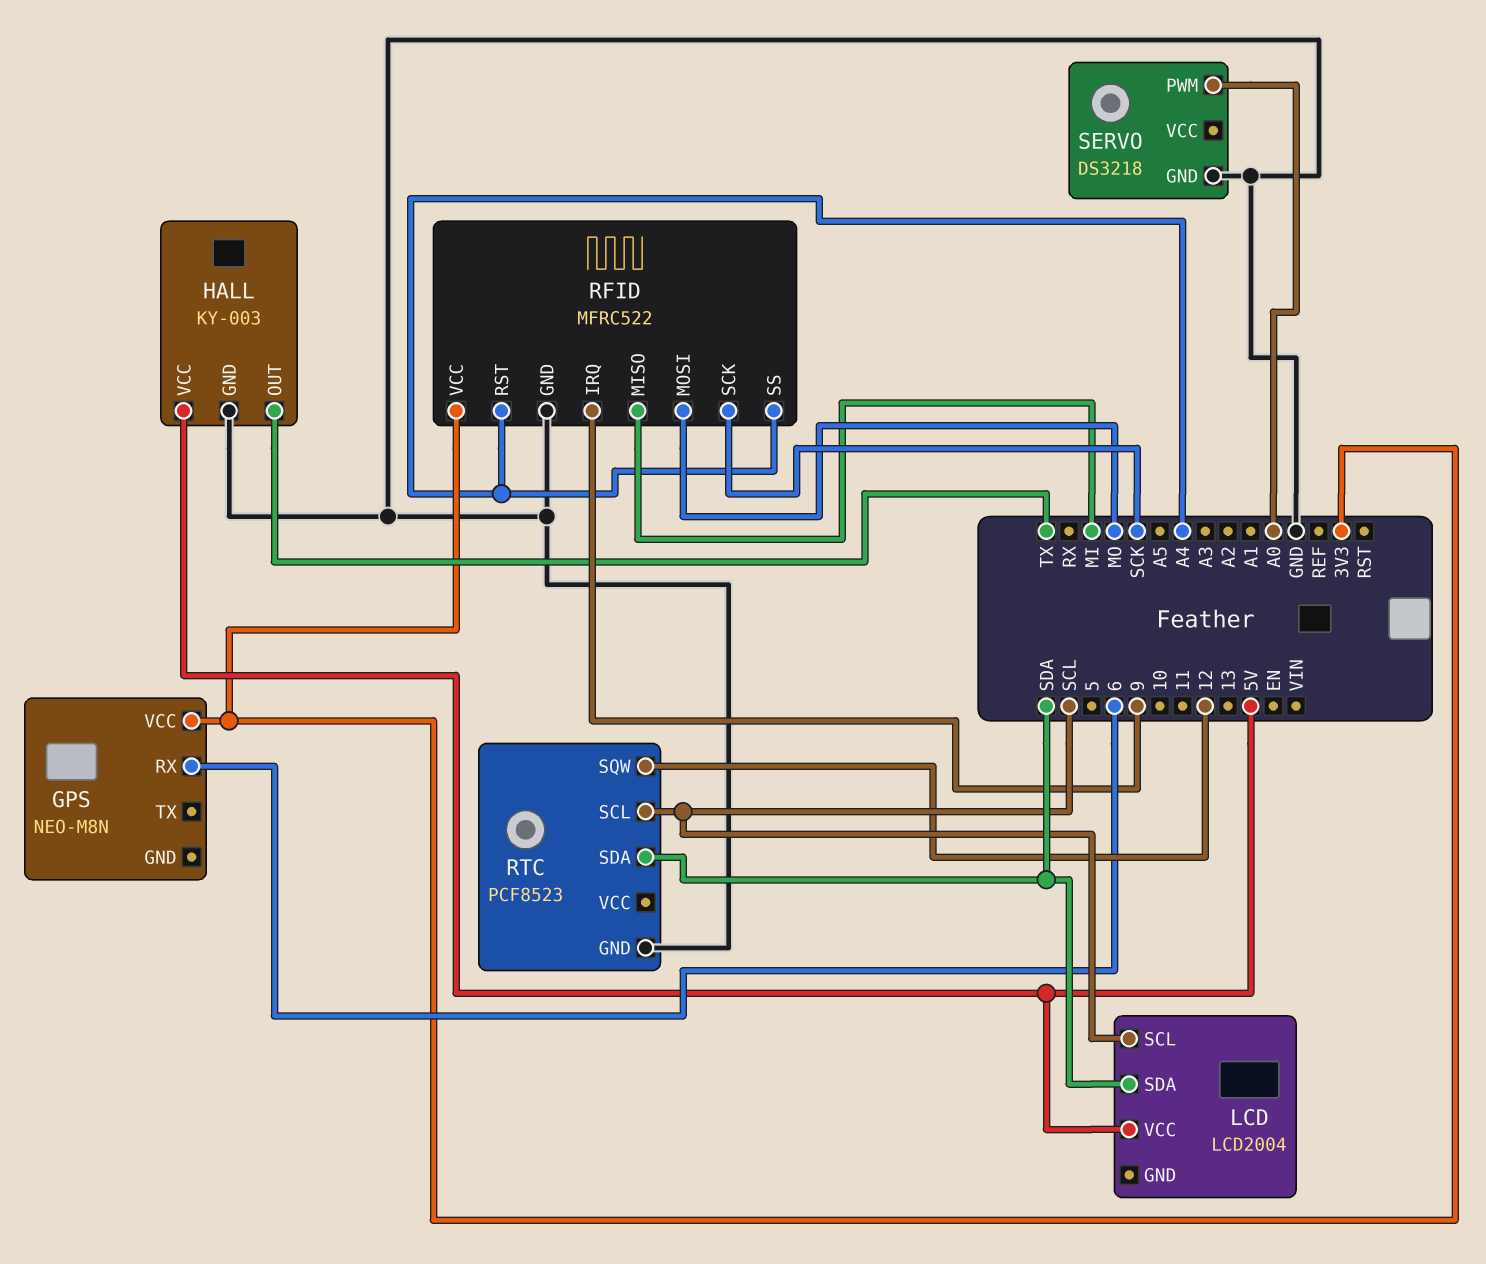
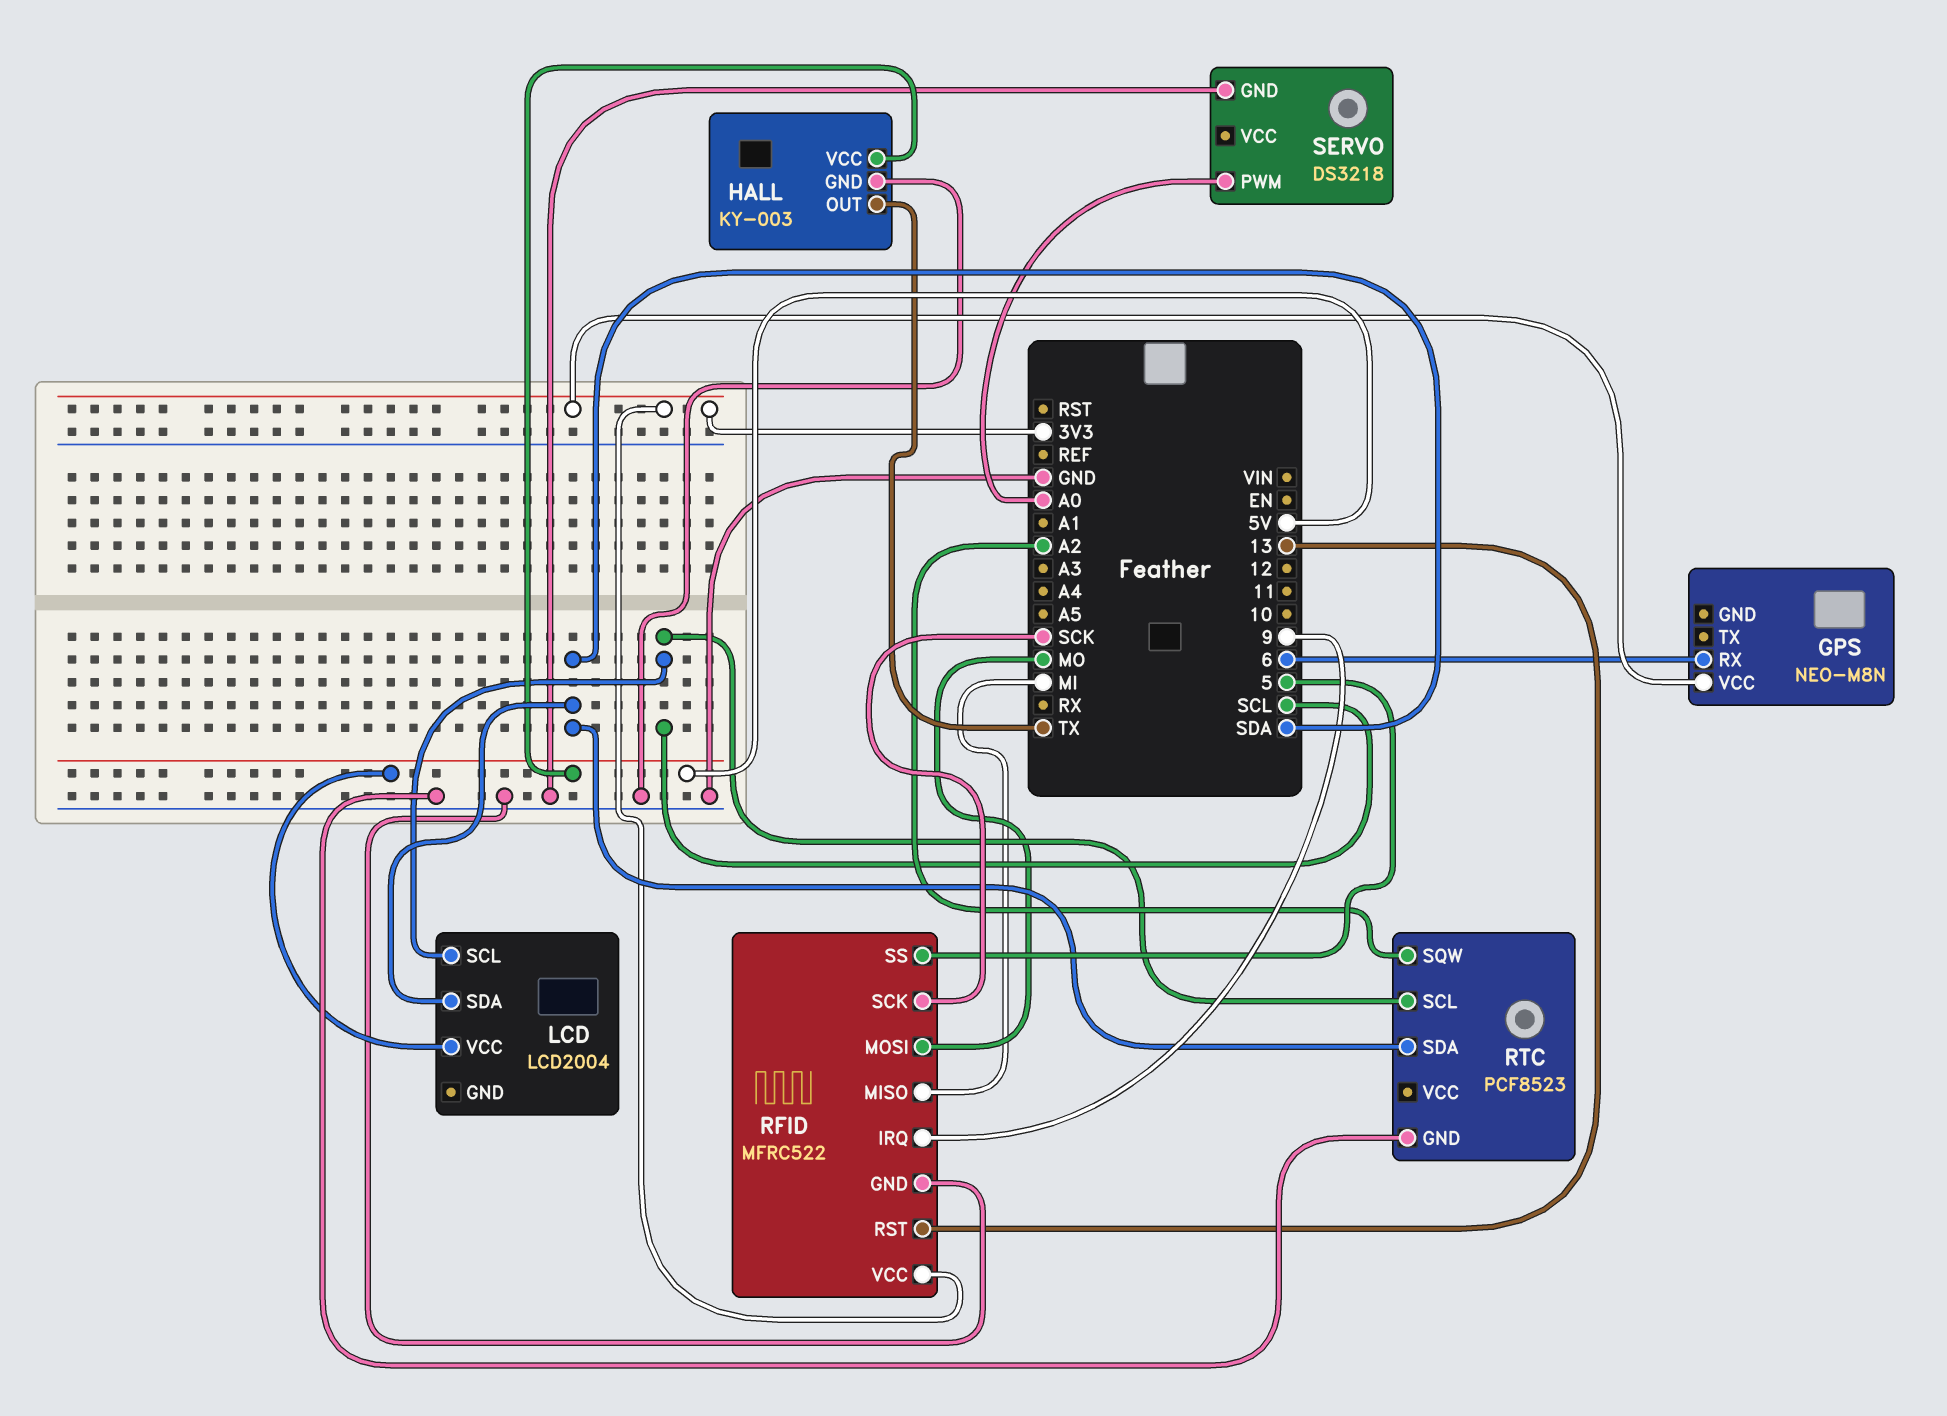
RFID pin RST: A4 -> 13
RFID pin SS: A4 -> 5
RTC pin SQW: 12 -> A2

